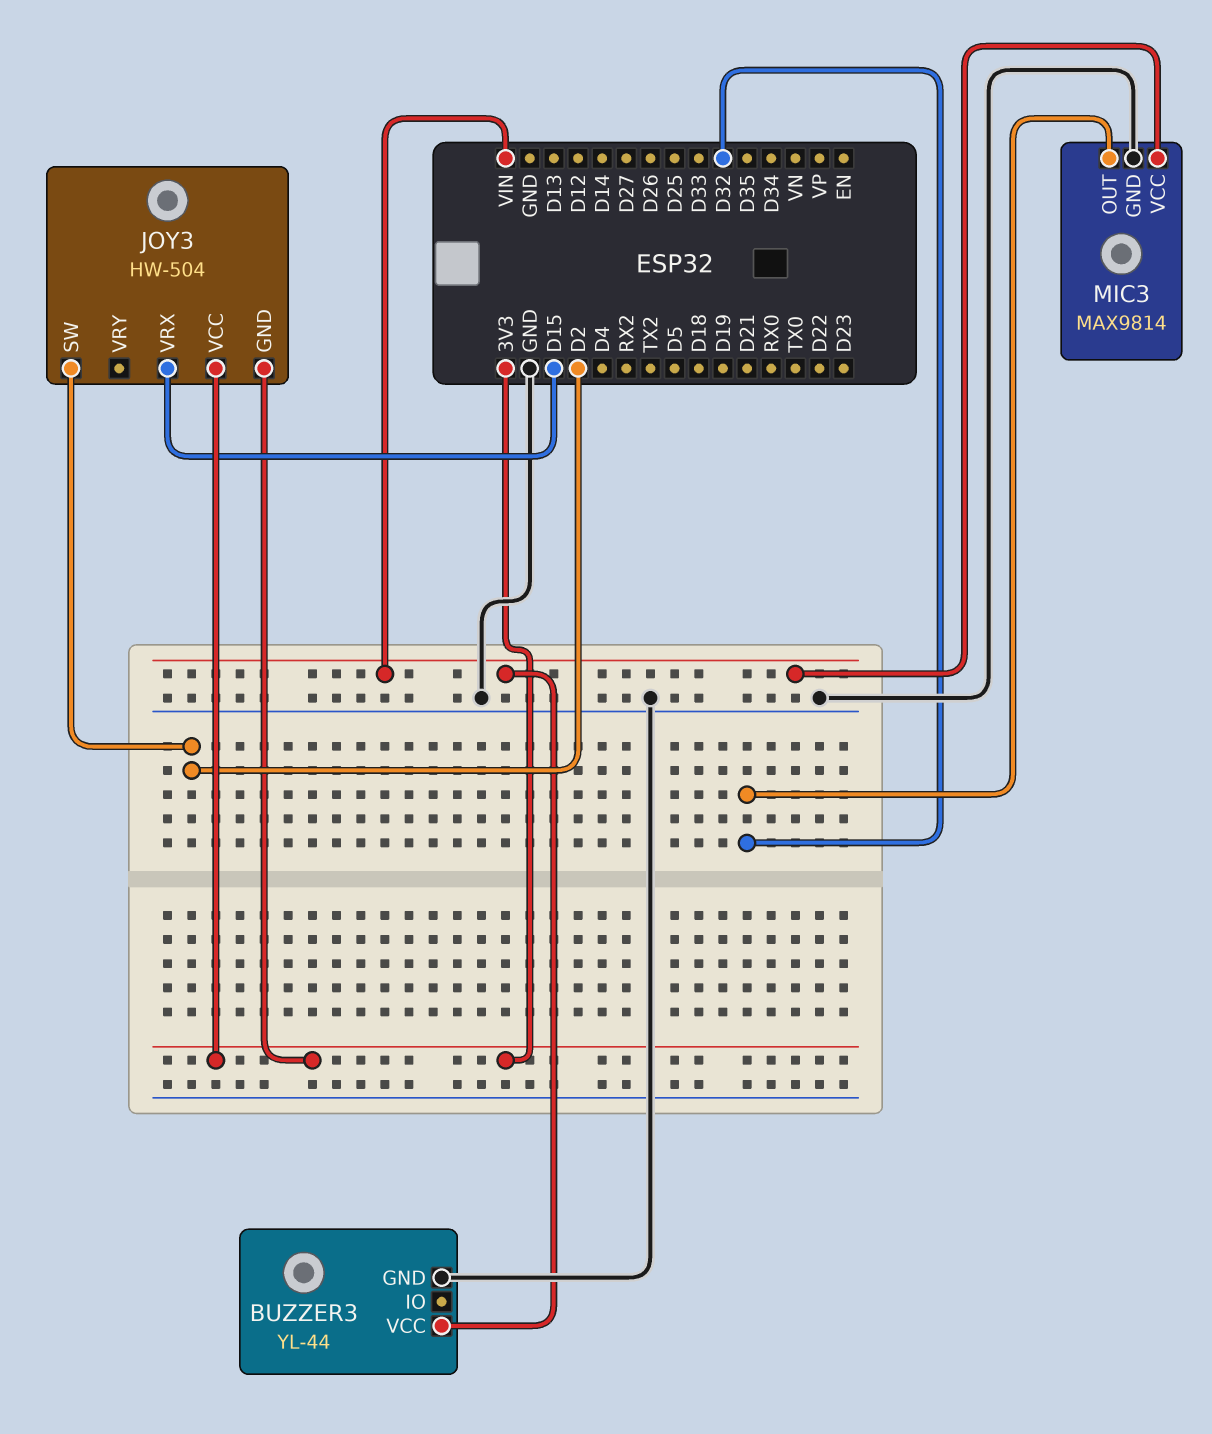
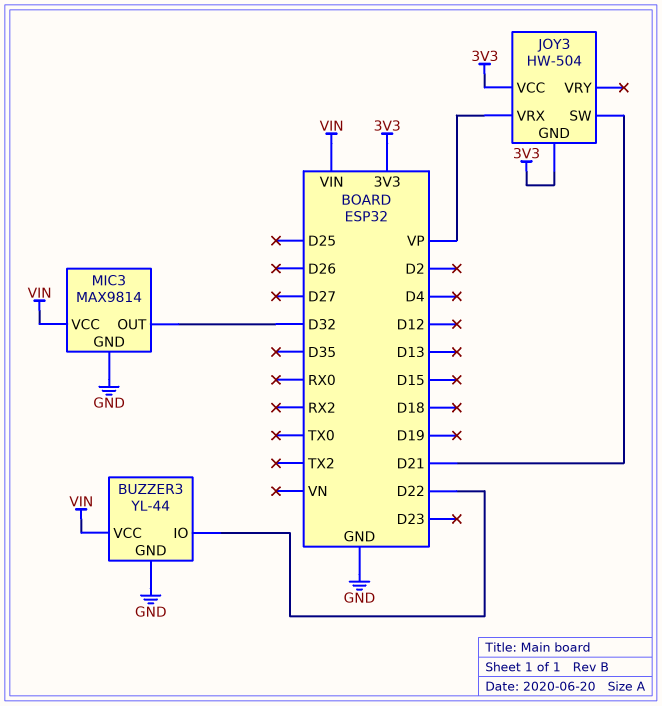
BUZZER3 pin IO: none -> D22
JOY3 pin SW: D2 -> D21
JOY3 pin VRX: D15 -> VP

